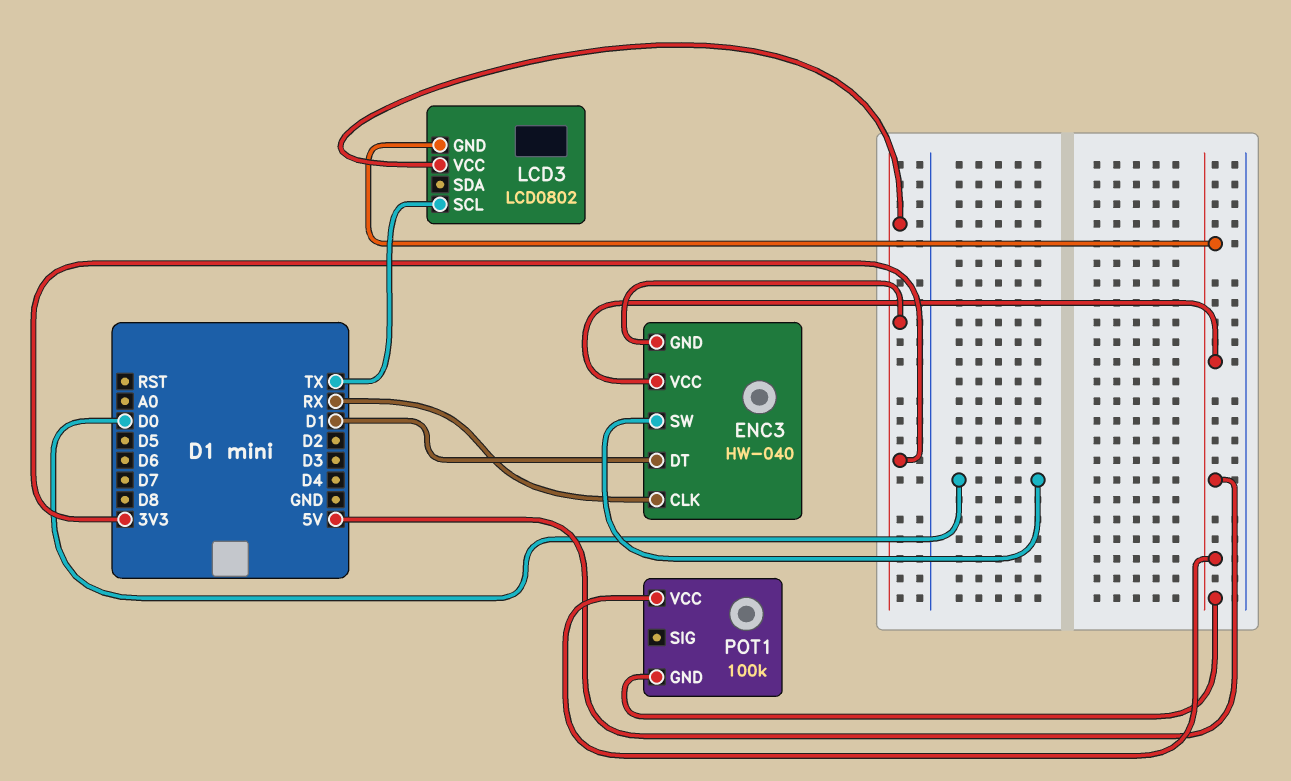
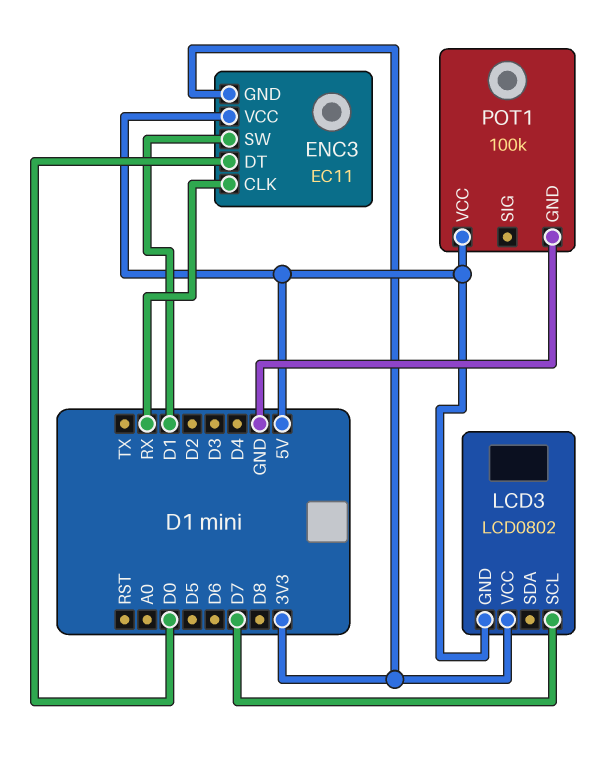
ENC3: HW-040 -> EC11
ENC3 pin DT: D1 -> D0
ENC3 pin SW: D0 -> D1
LCD3 pin SCL: TX -> D7
POT1 pin GND: 5V -> GND

